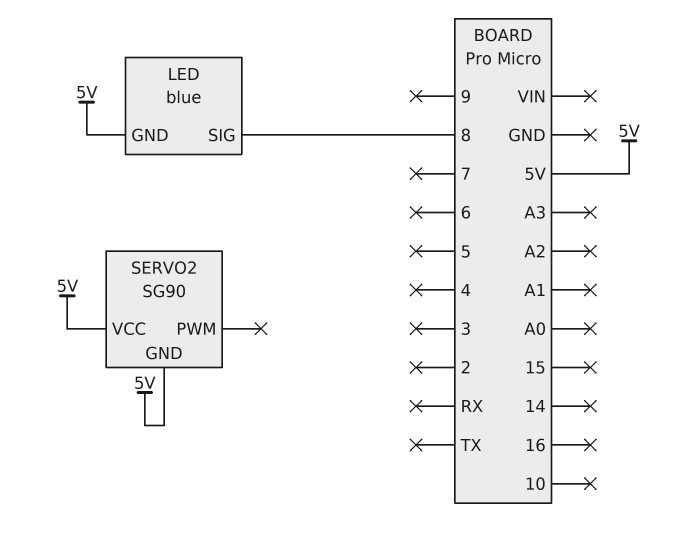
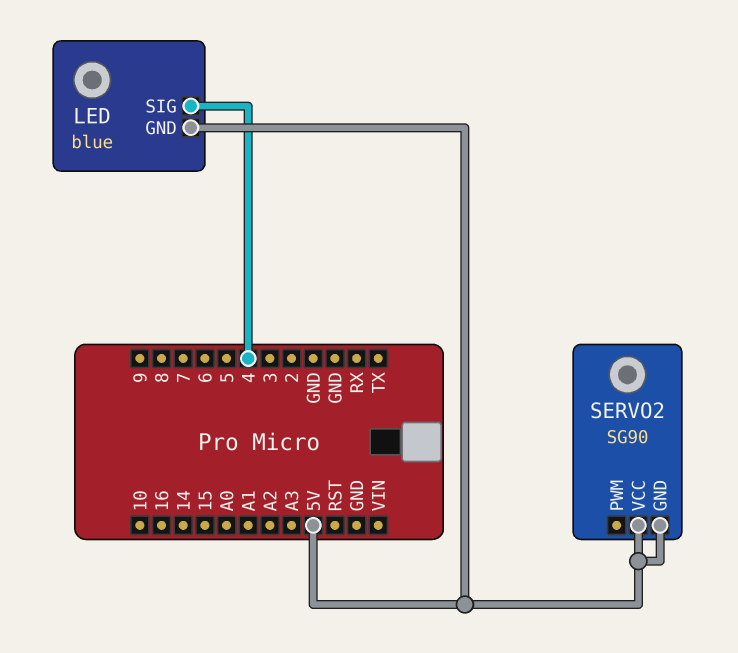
LED pin SIG: 8 -> 4

